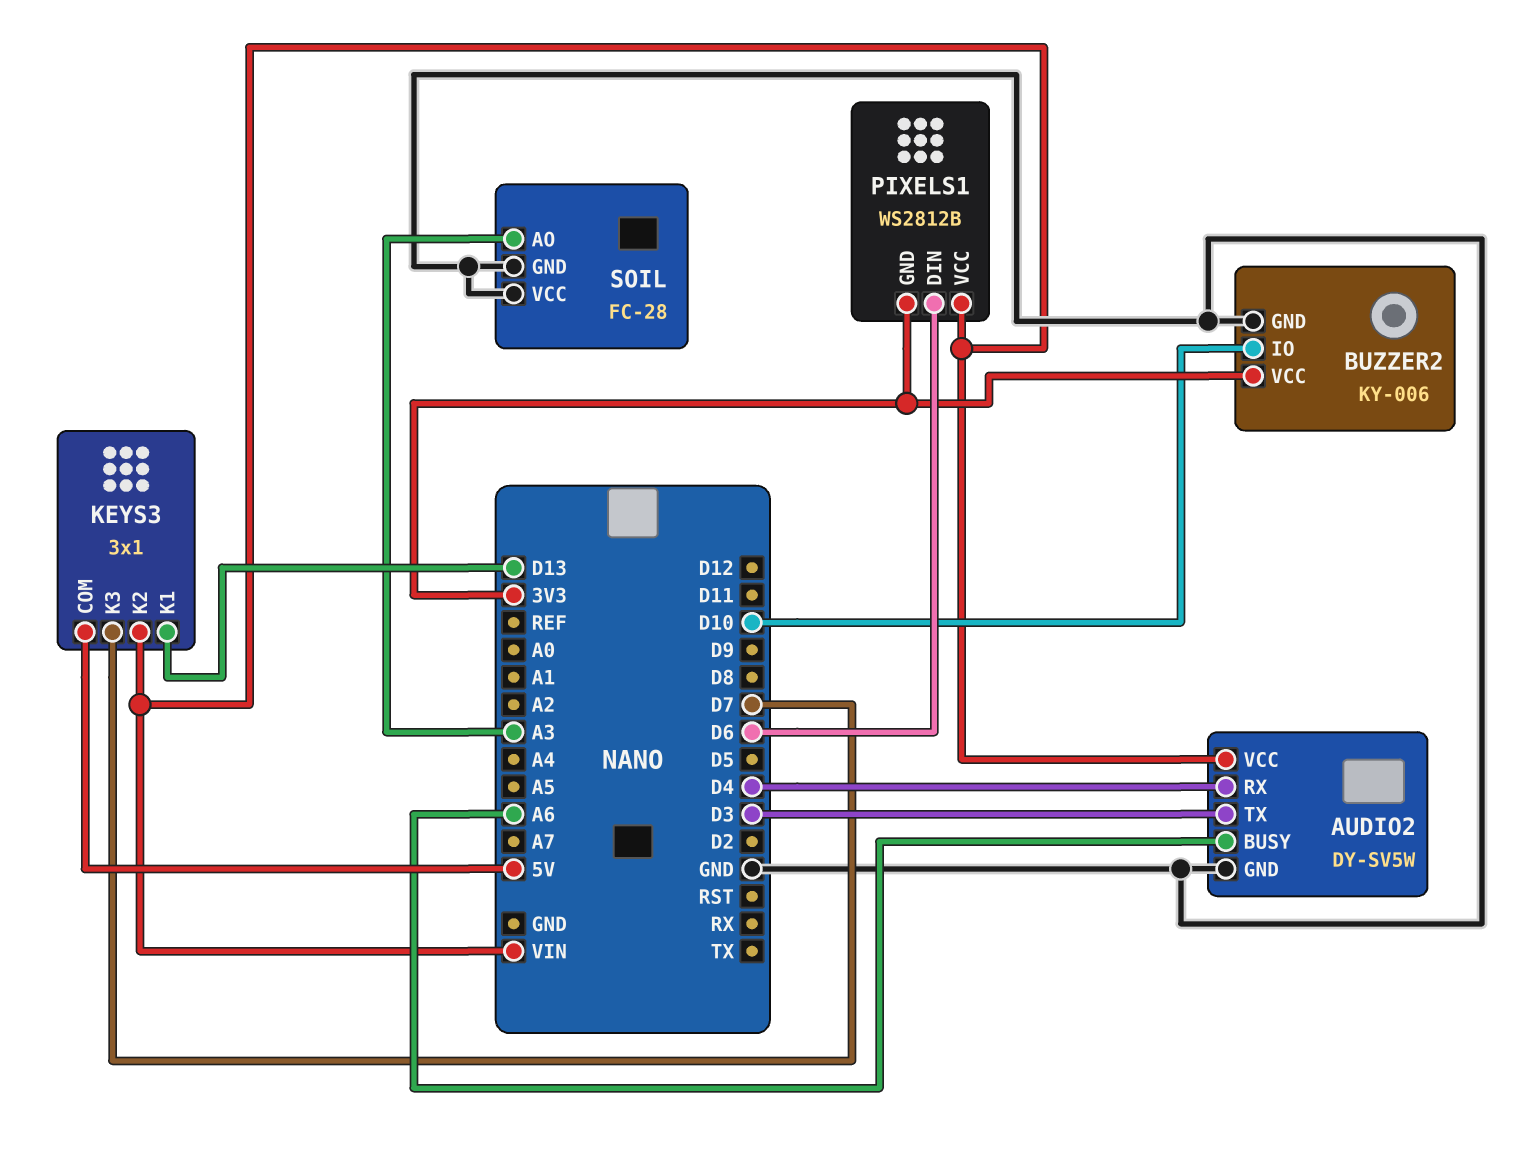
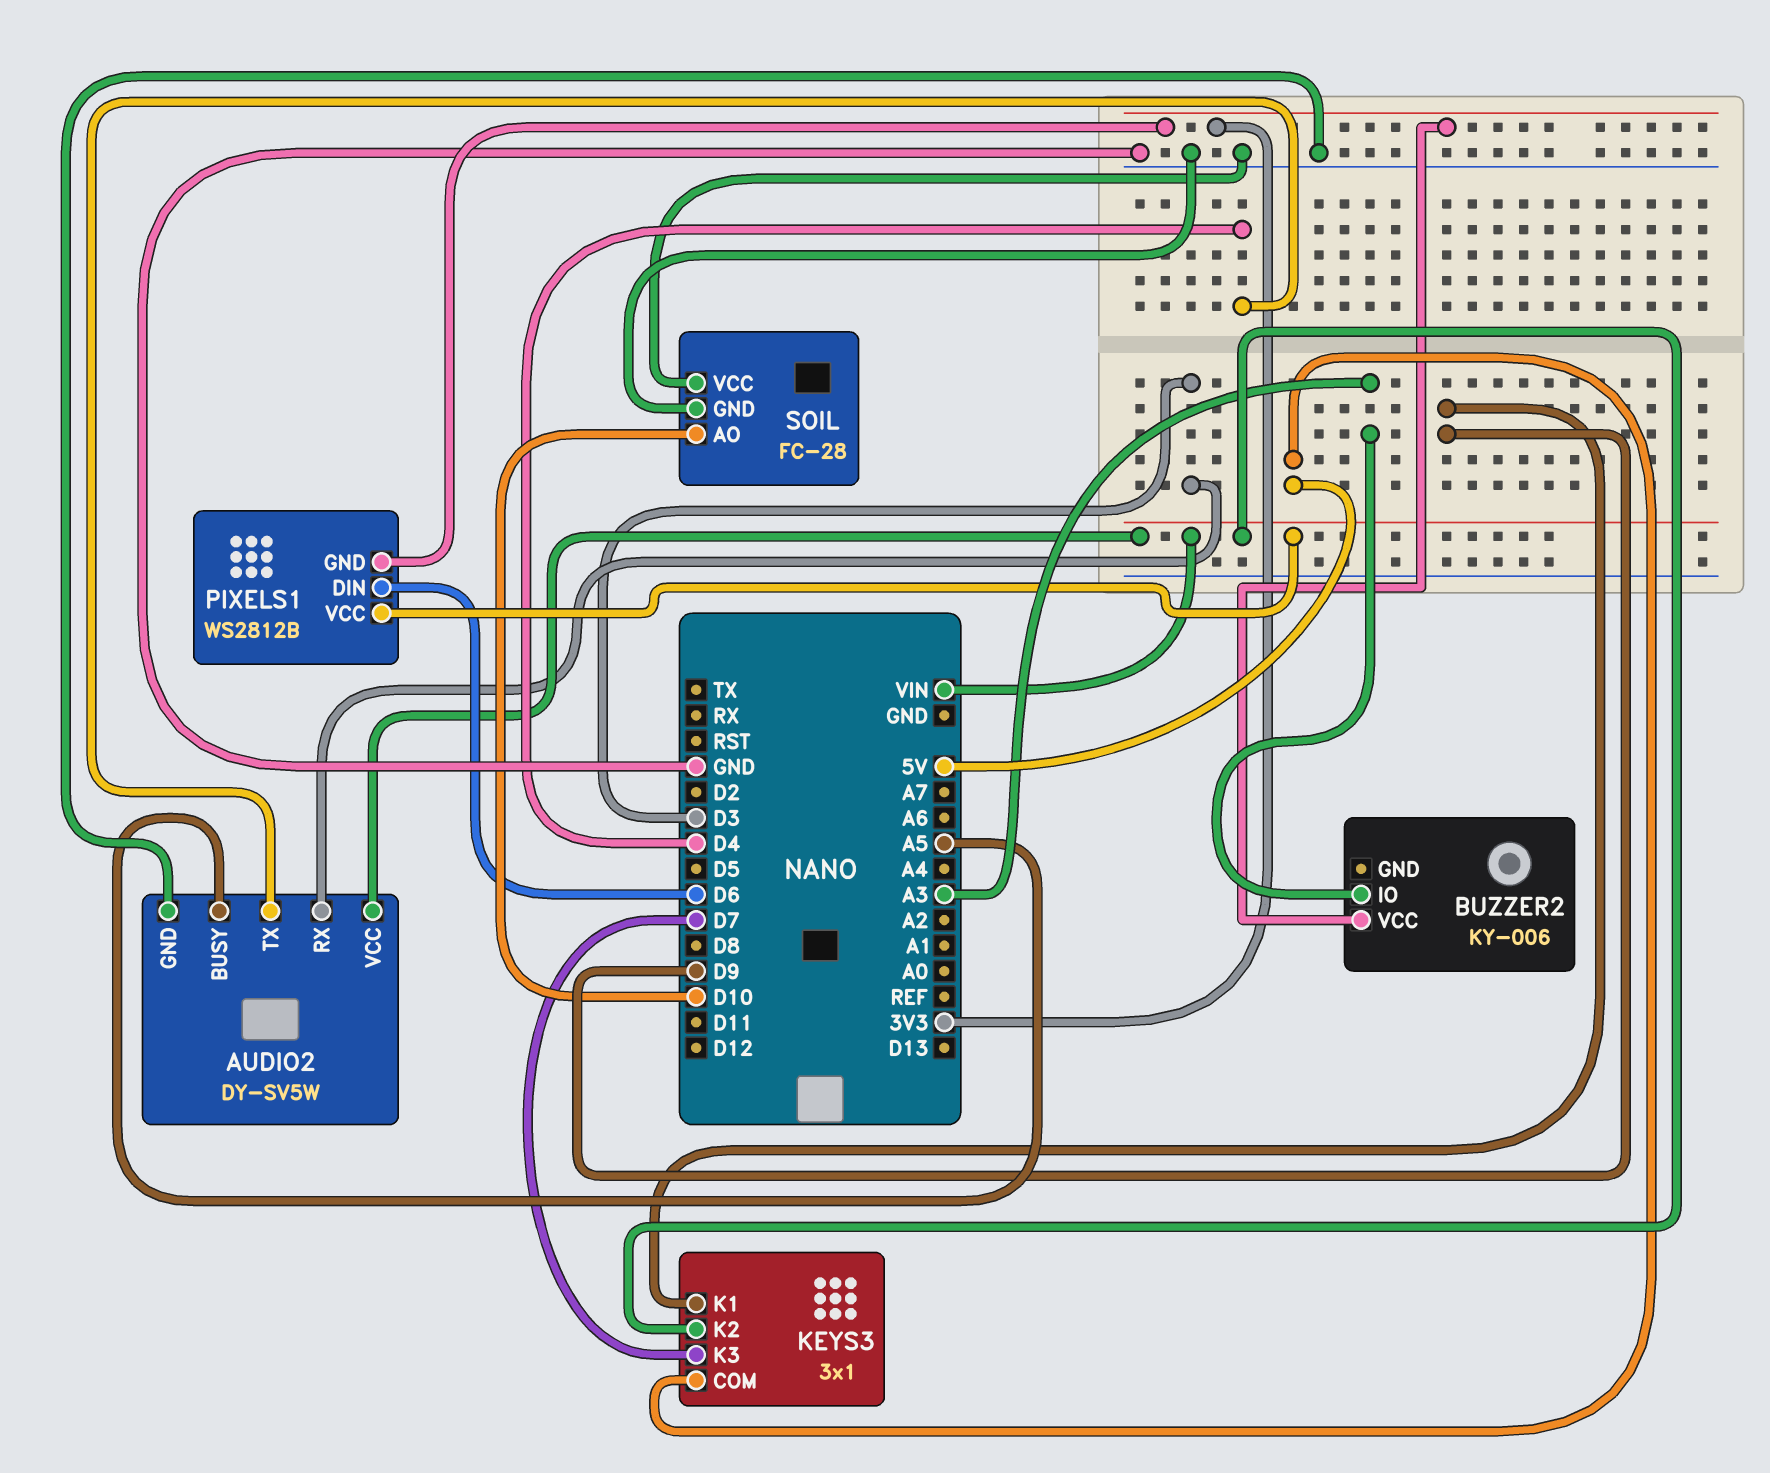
AUDIO2 pin BUSY: A6 -> A5
AUDIO2 pin RX: D4 -> D3
AUDIO2 pin TX: D3 -> D4
BUZZER2 pin GND: GND -> none
BUZZER2 pin IO: D10 -> A3
KEYS3 pin K1: D13 -> D9
SOIL pin AO: A3 -> D10

